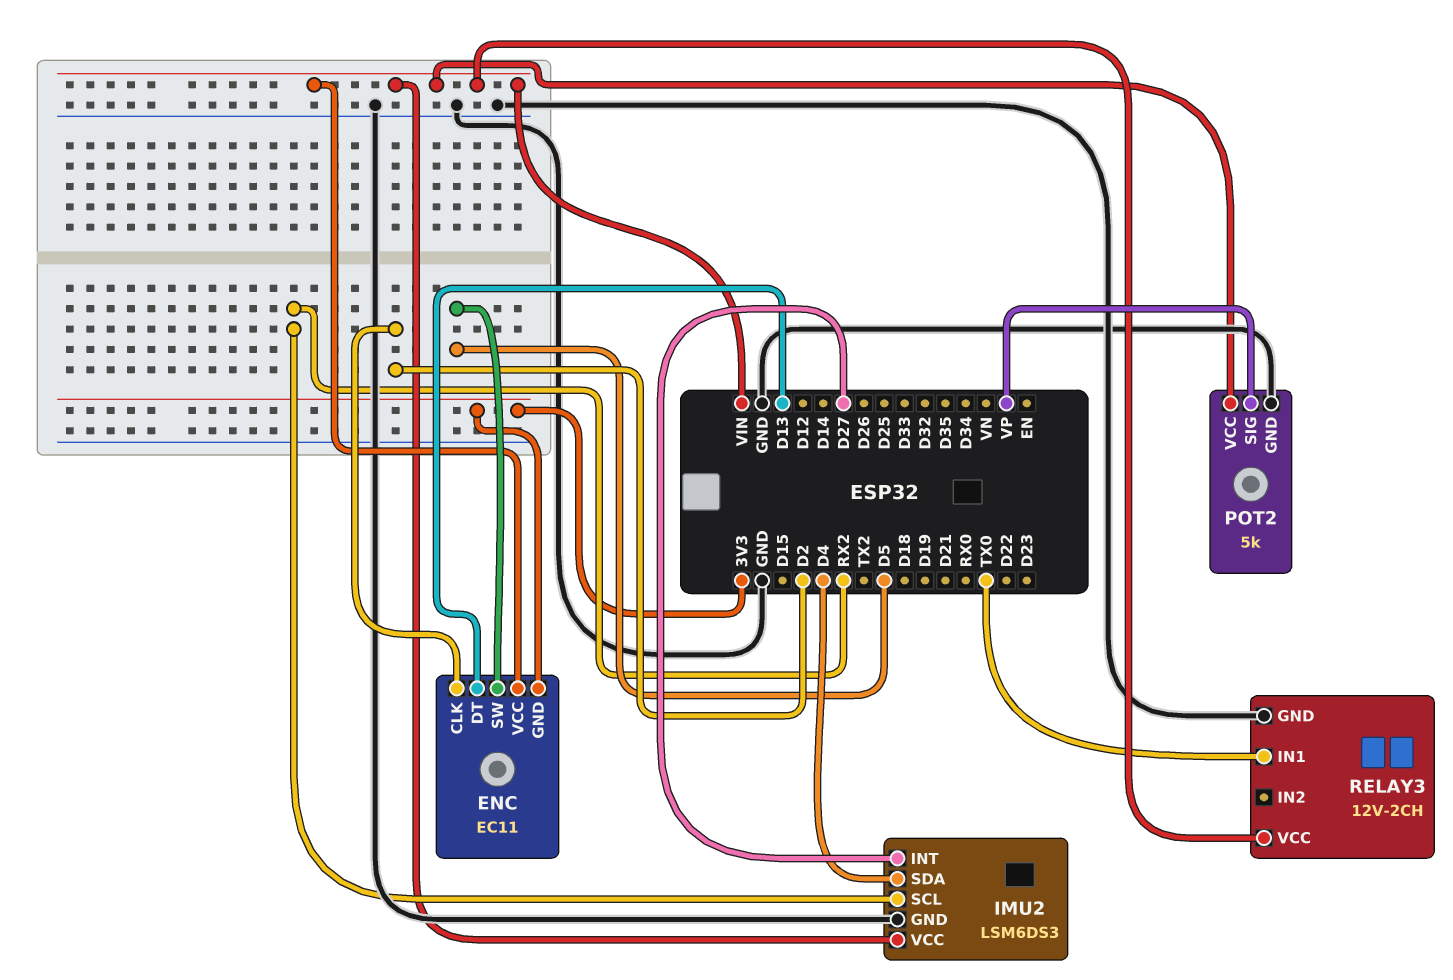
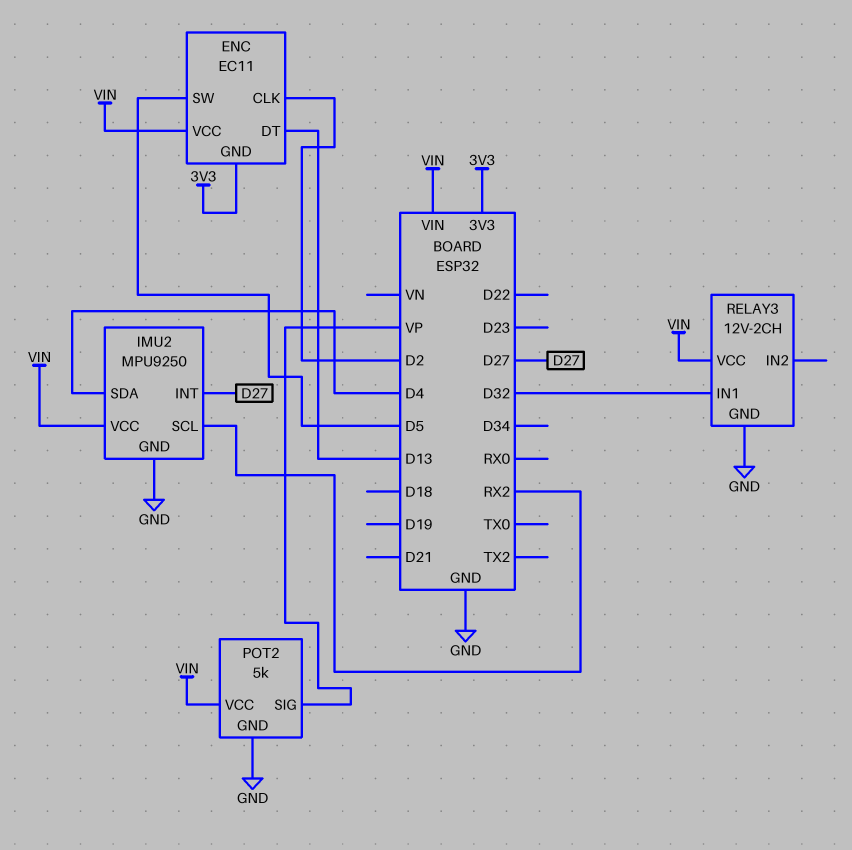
IMU2: LSM6DS3 -> MPU9250
RELAY3 pin IN1: TX0 -> D32

